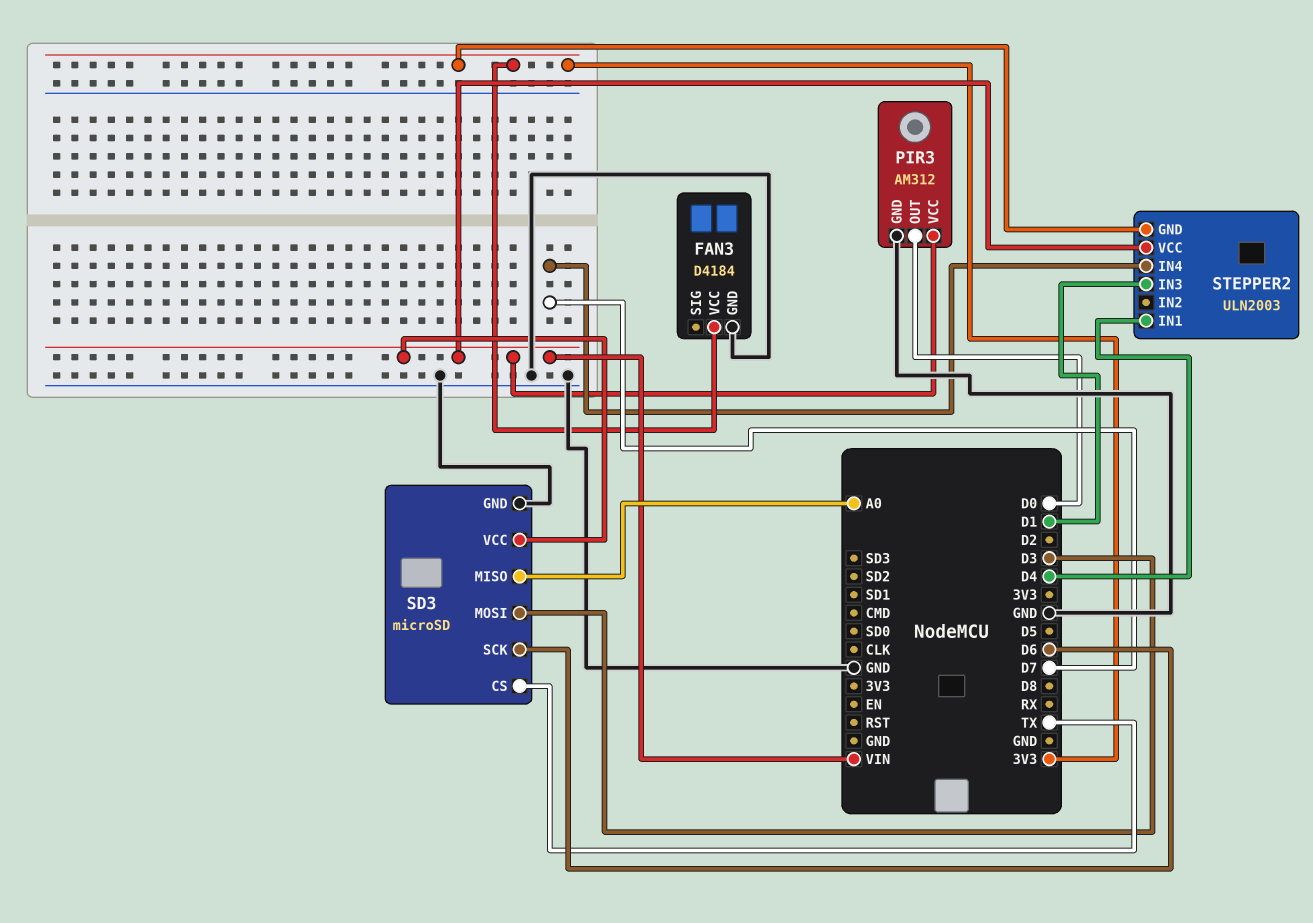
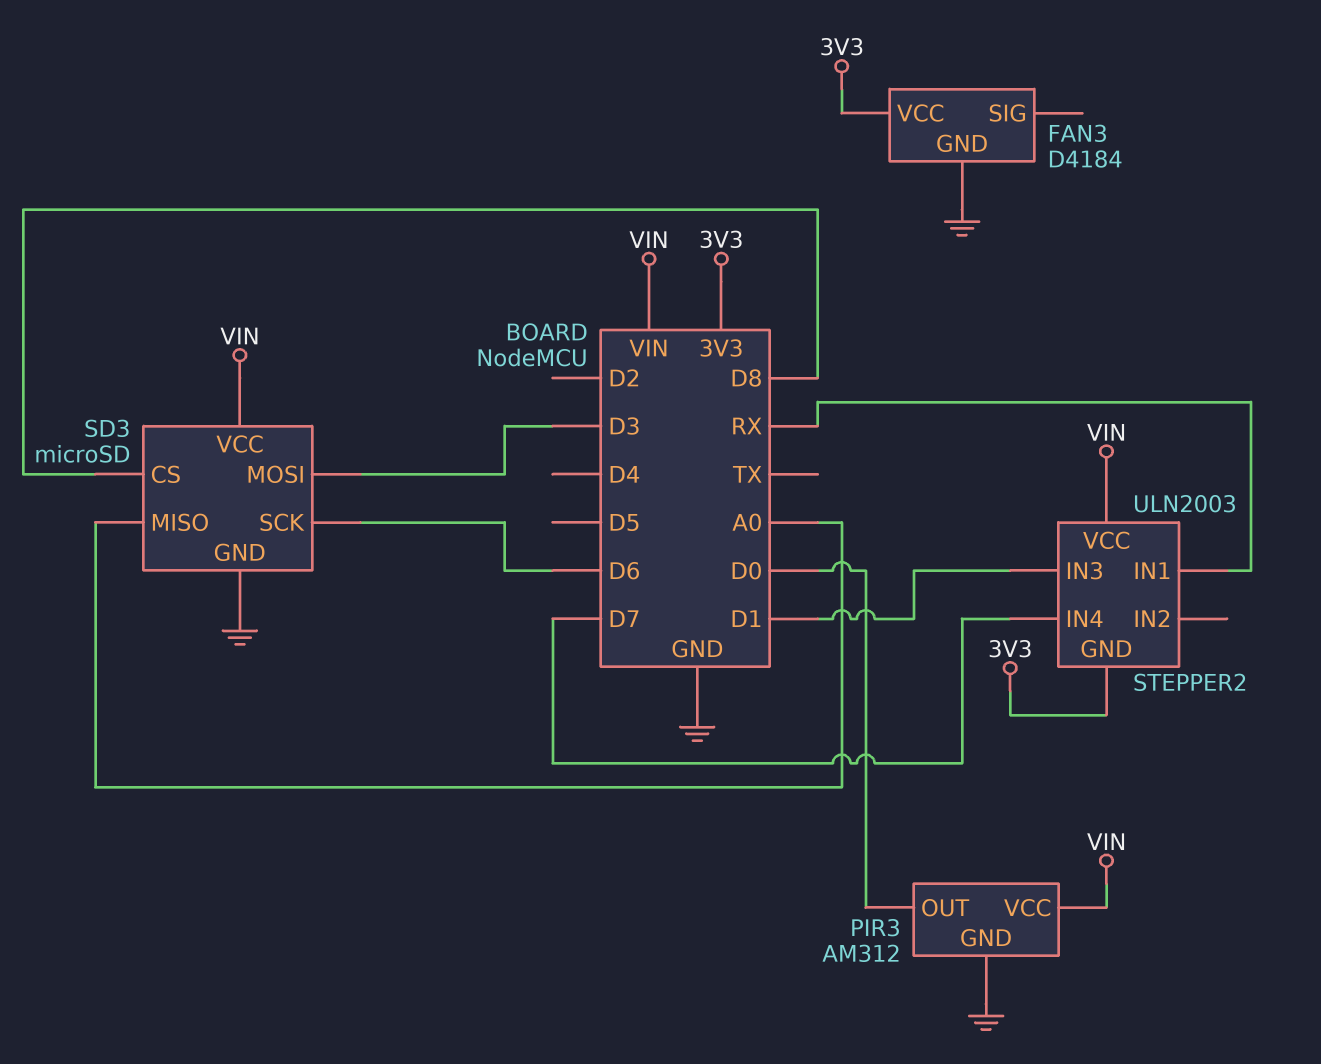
SD3 pin CS: TX -> D8
STEPPER2 pin IN1: D4 -> RX

